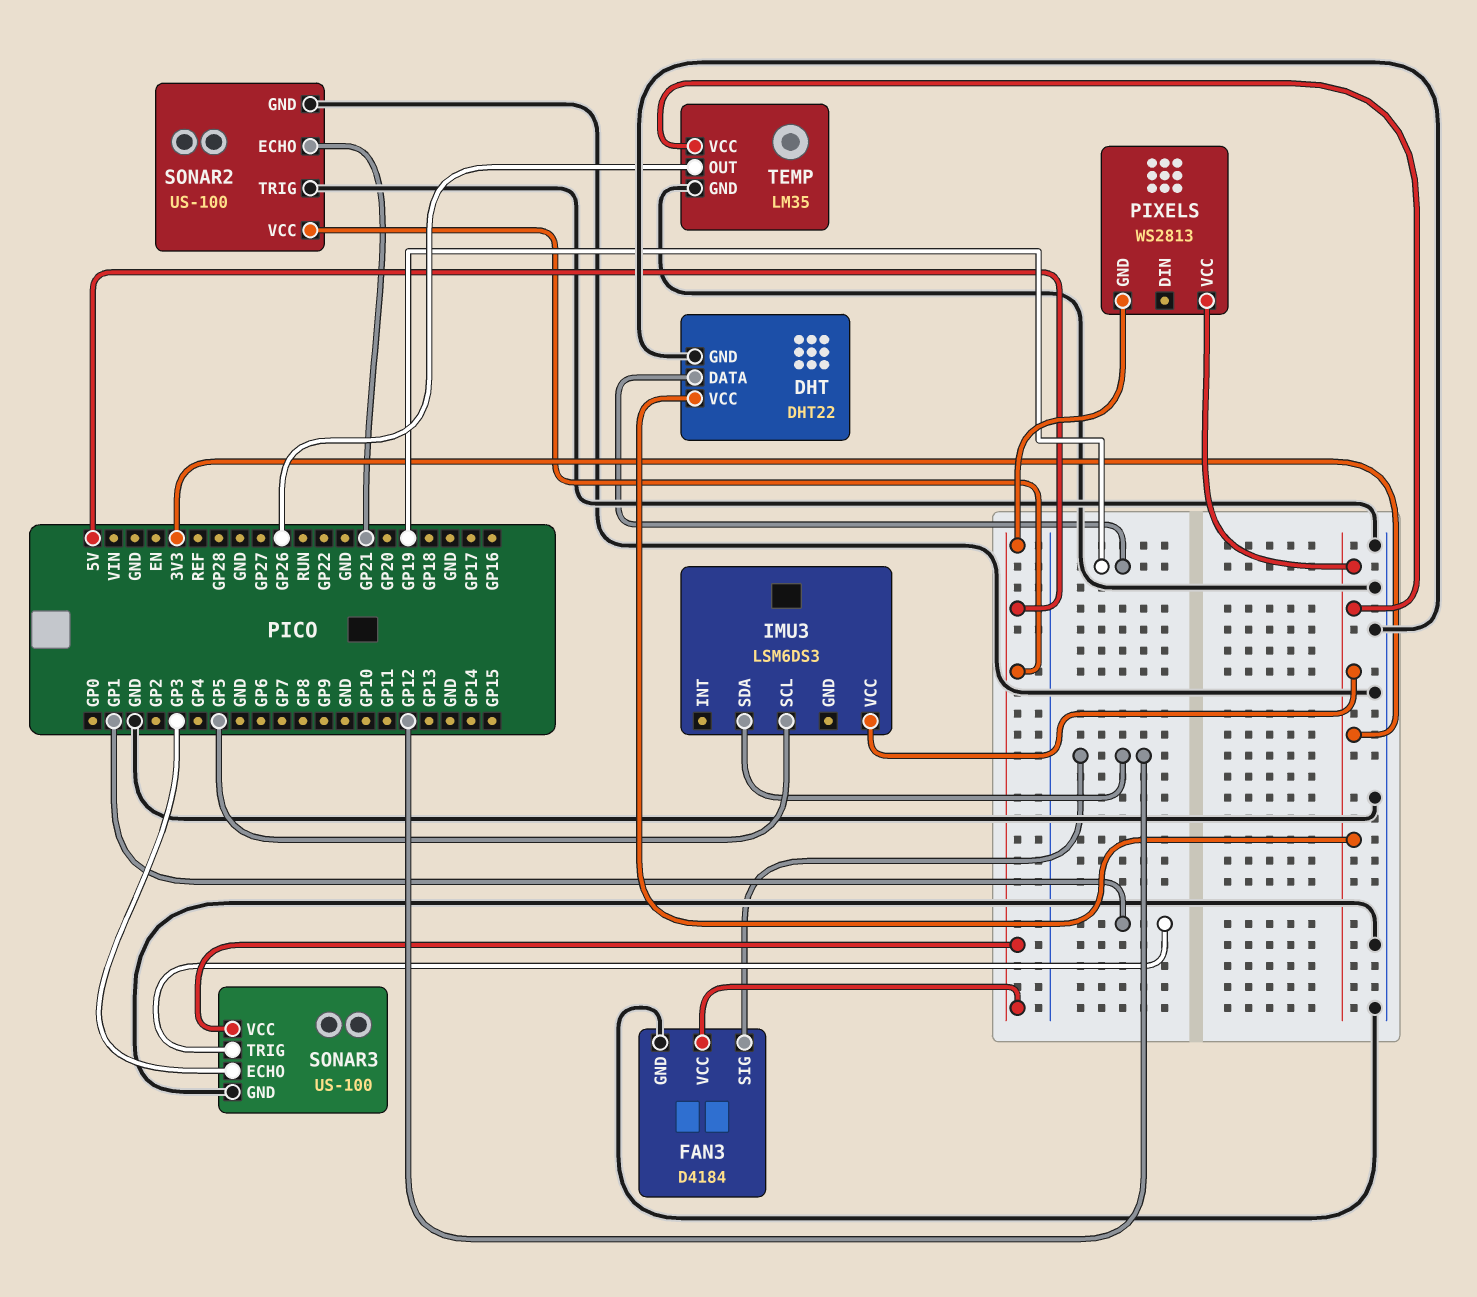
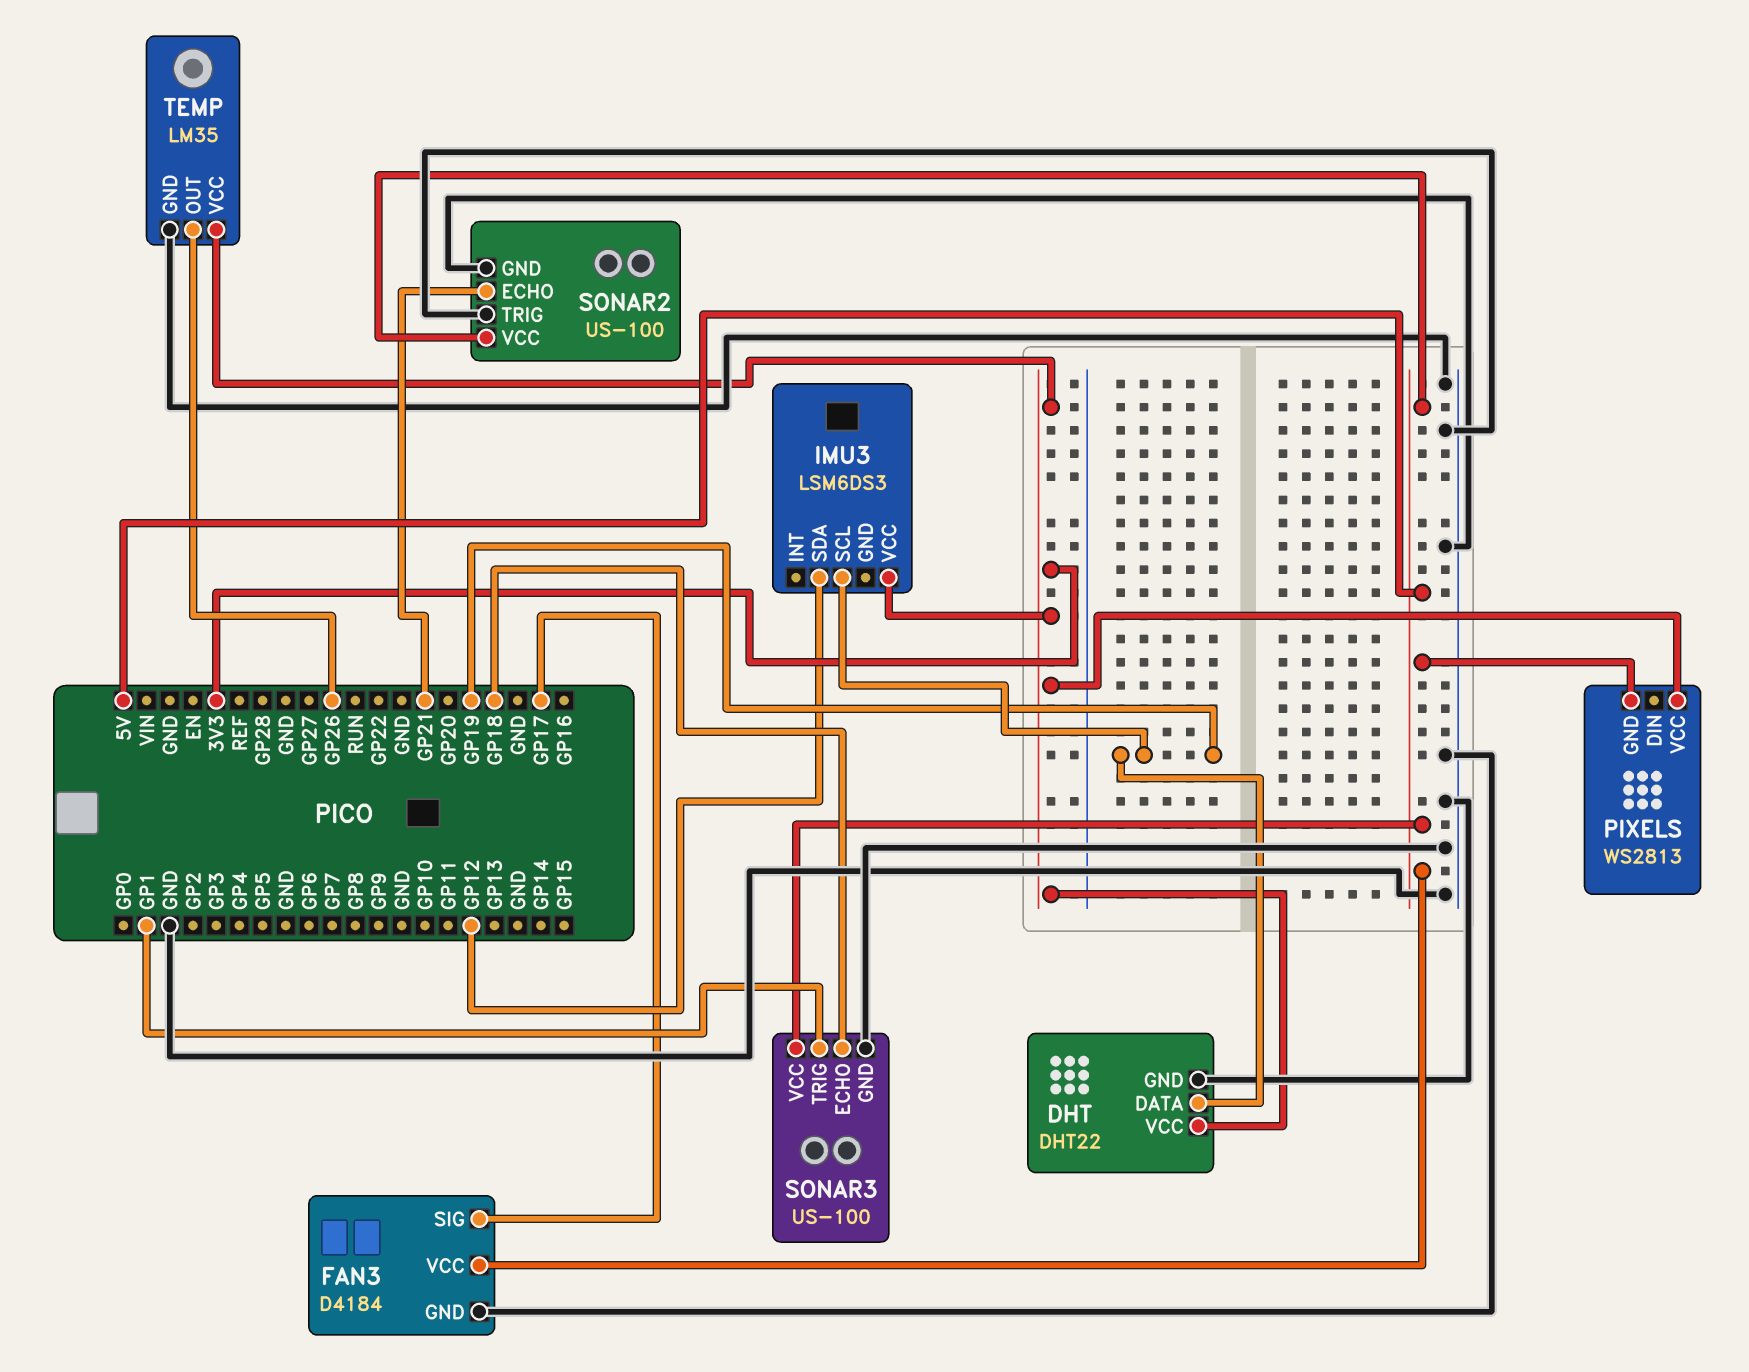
FAN3 pin SIG: GP12 -> GP17
IMU3 pin SCL: GP5 -> GP19
SONAR3 pin ECHO: GP3 -> GP18

